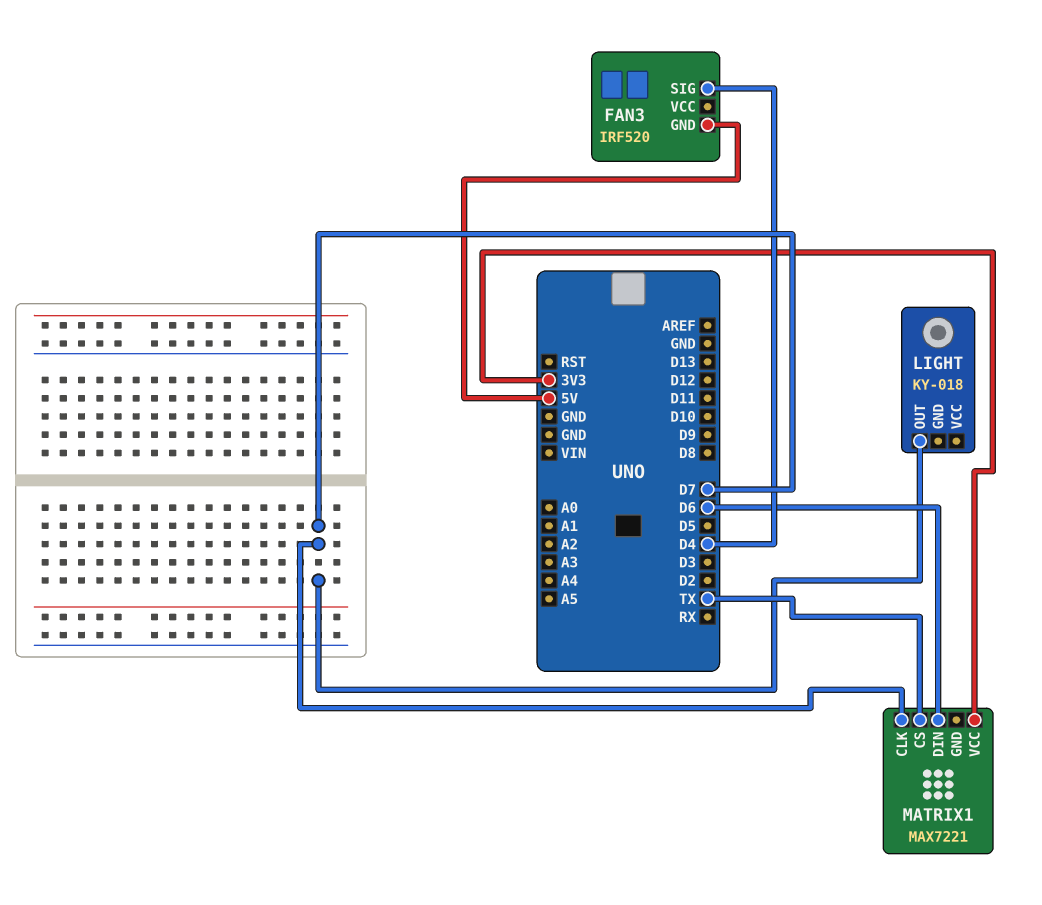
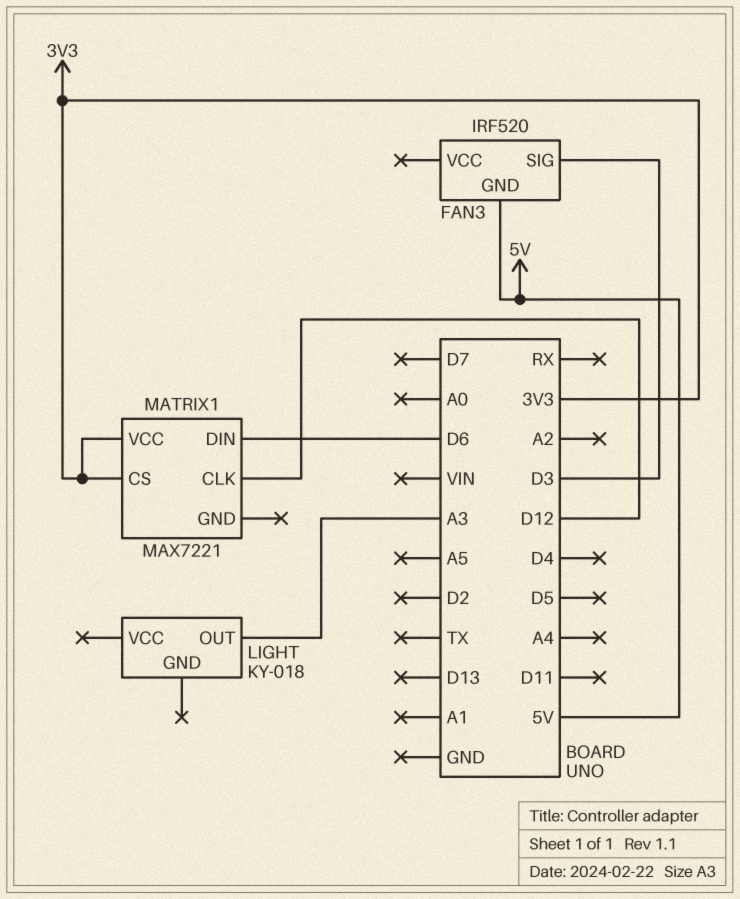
FAN3 pin SIG: D4 -> D3
LIGHT pin OUT: D7 -> A3
MATRIX1 pin CLK: D7 -> D12
MATRIX1 pin CS: TX -> 3V3

